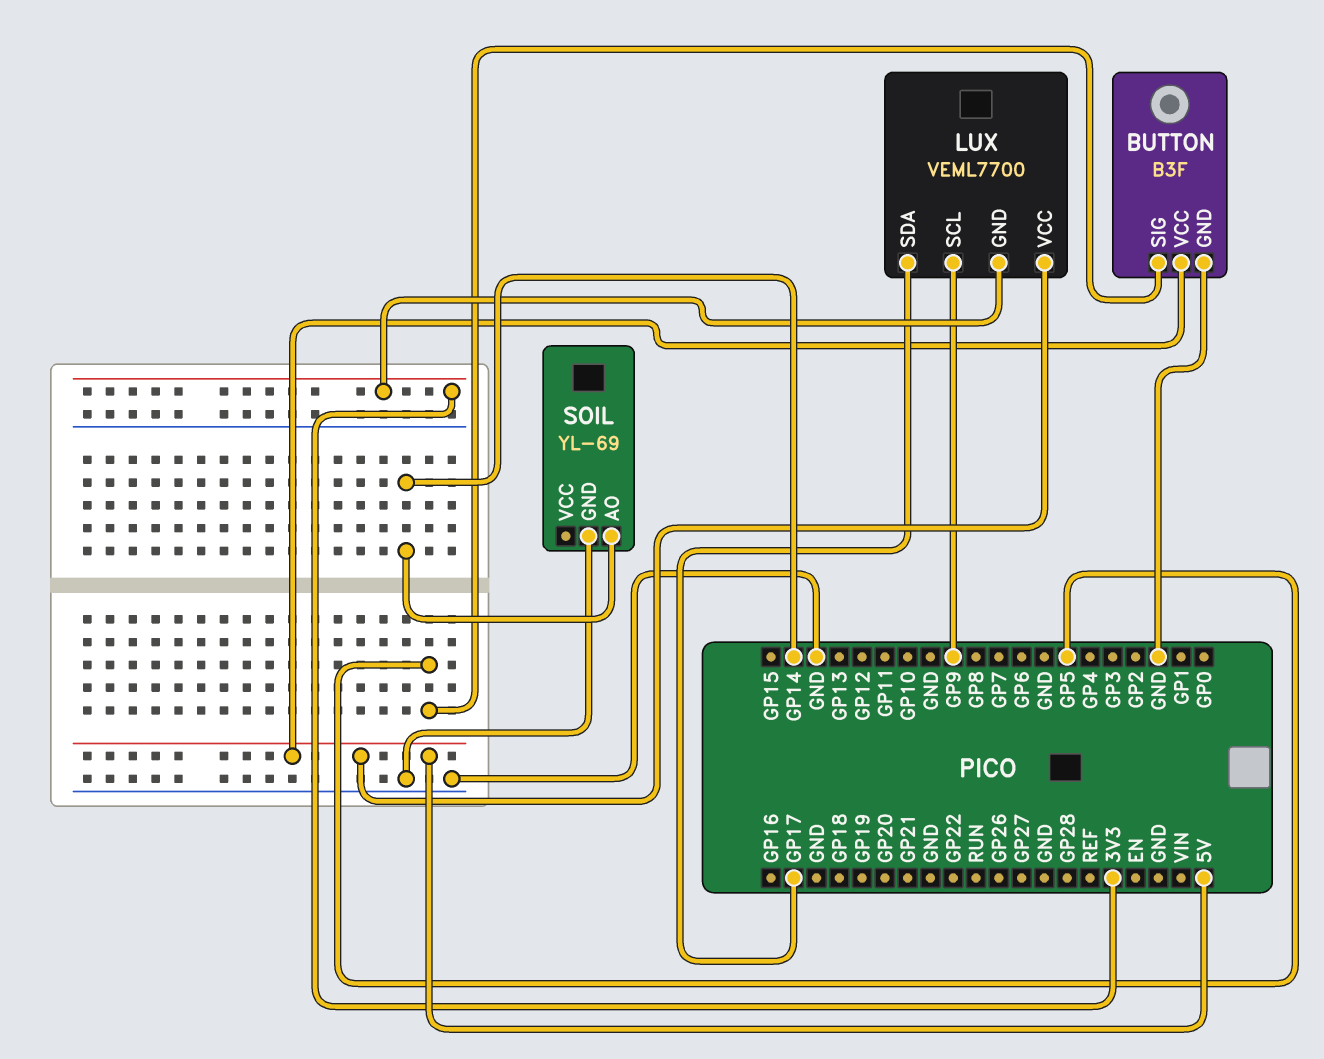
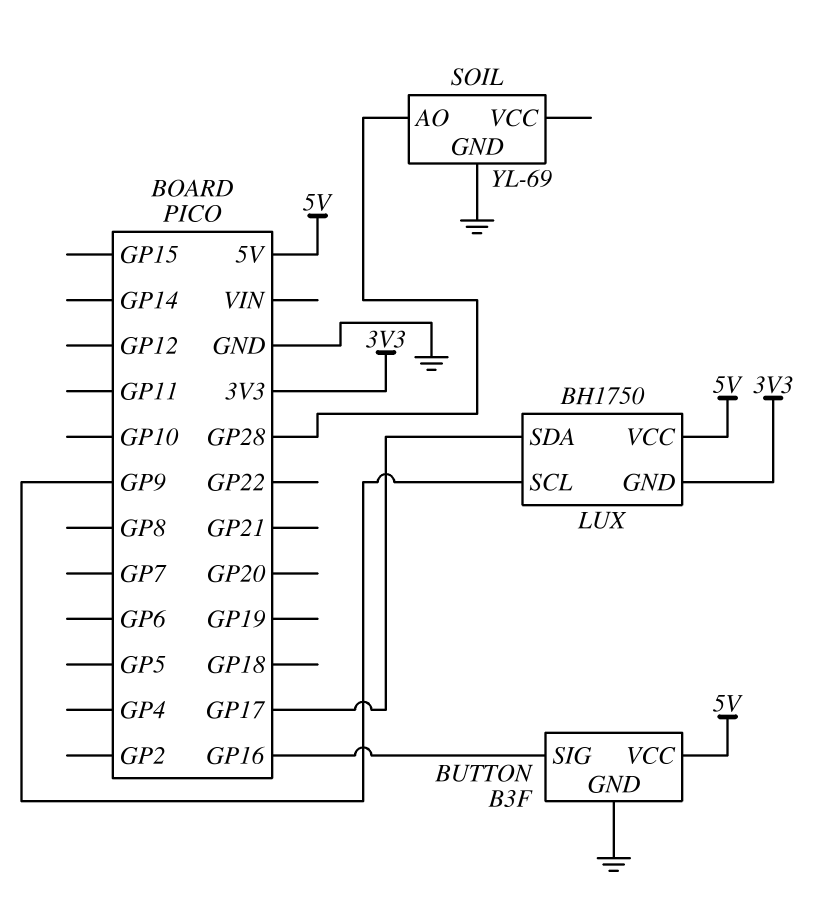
BUTTON pin SIG: GP5 -> GP16
LUX: VEML7700 -> BH1750
SOIL pin AO: GP14 -> GP28

